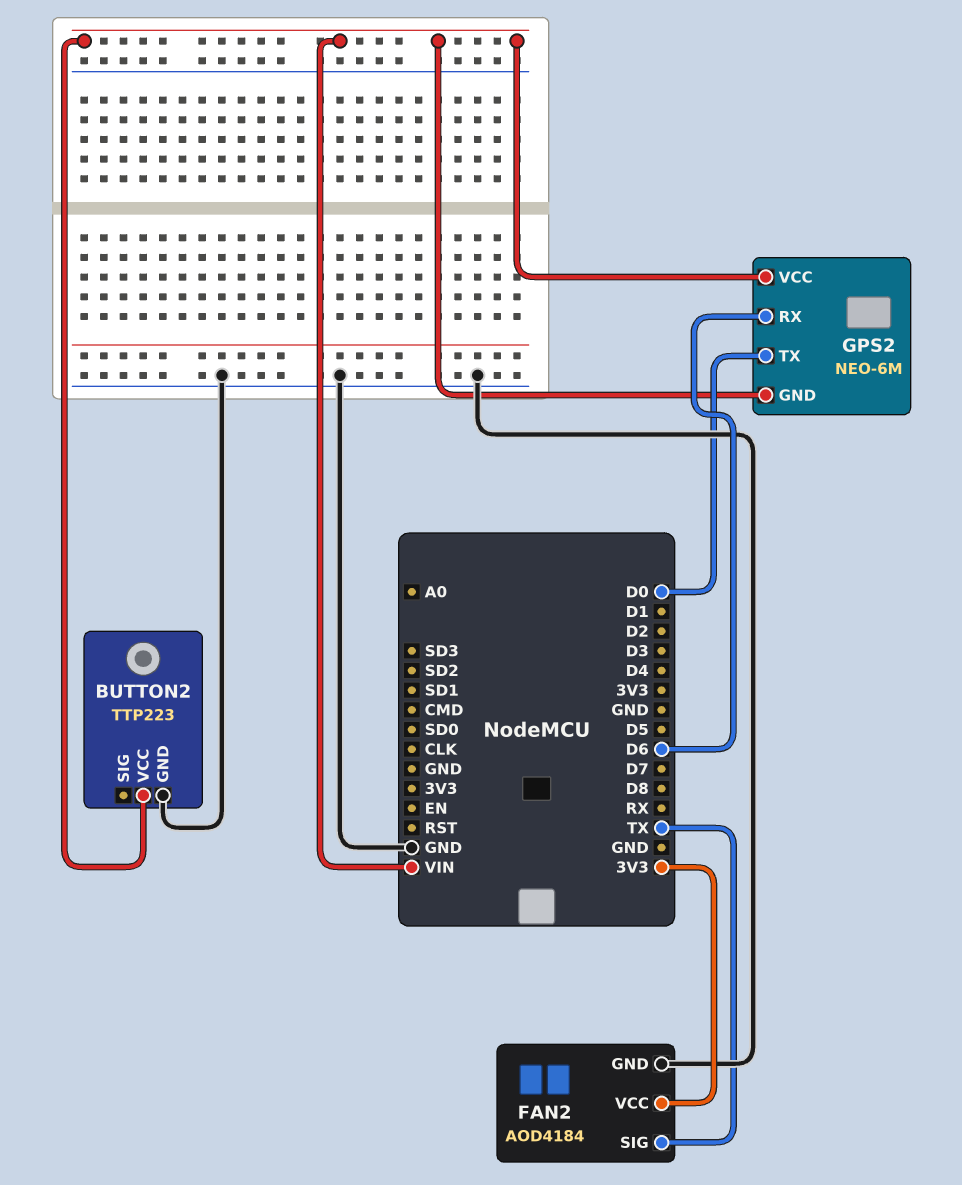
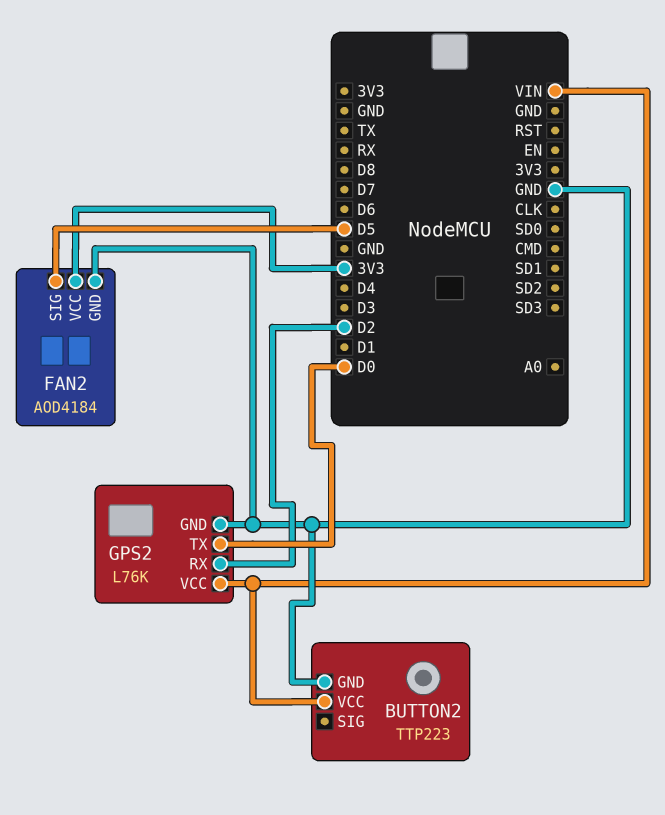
FAN2 pin SIG: TX -> D5
GPS2: NEO-6M -> L76K
GPS2 pin GND: VIN -> GND
GPS2 pin RX: D6 -> D2

